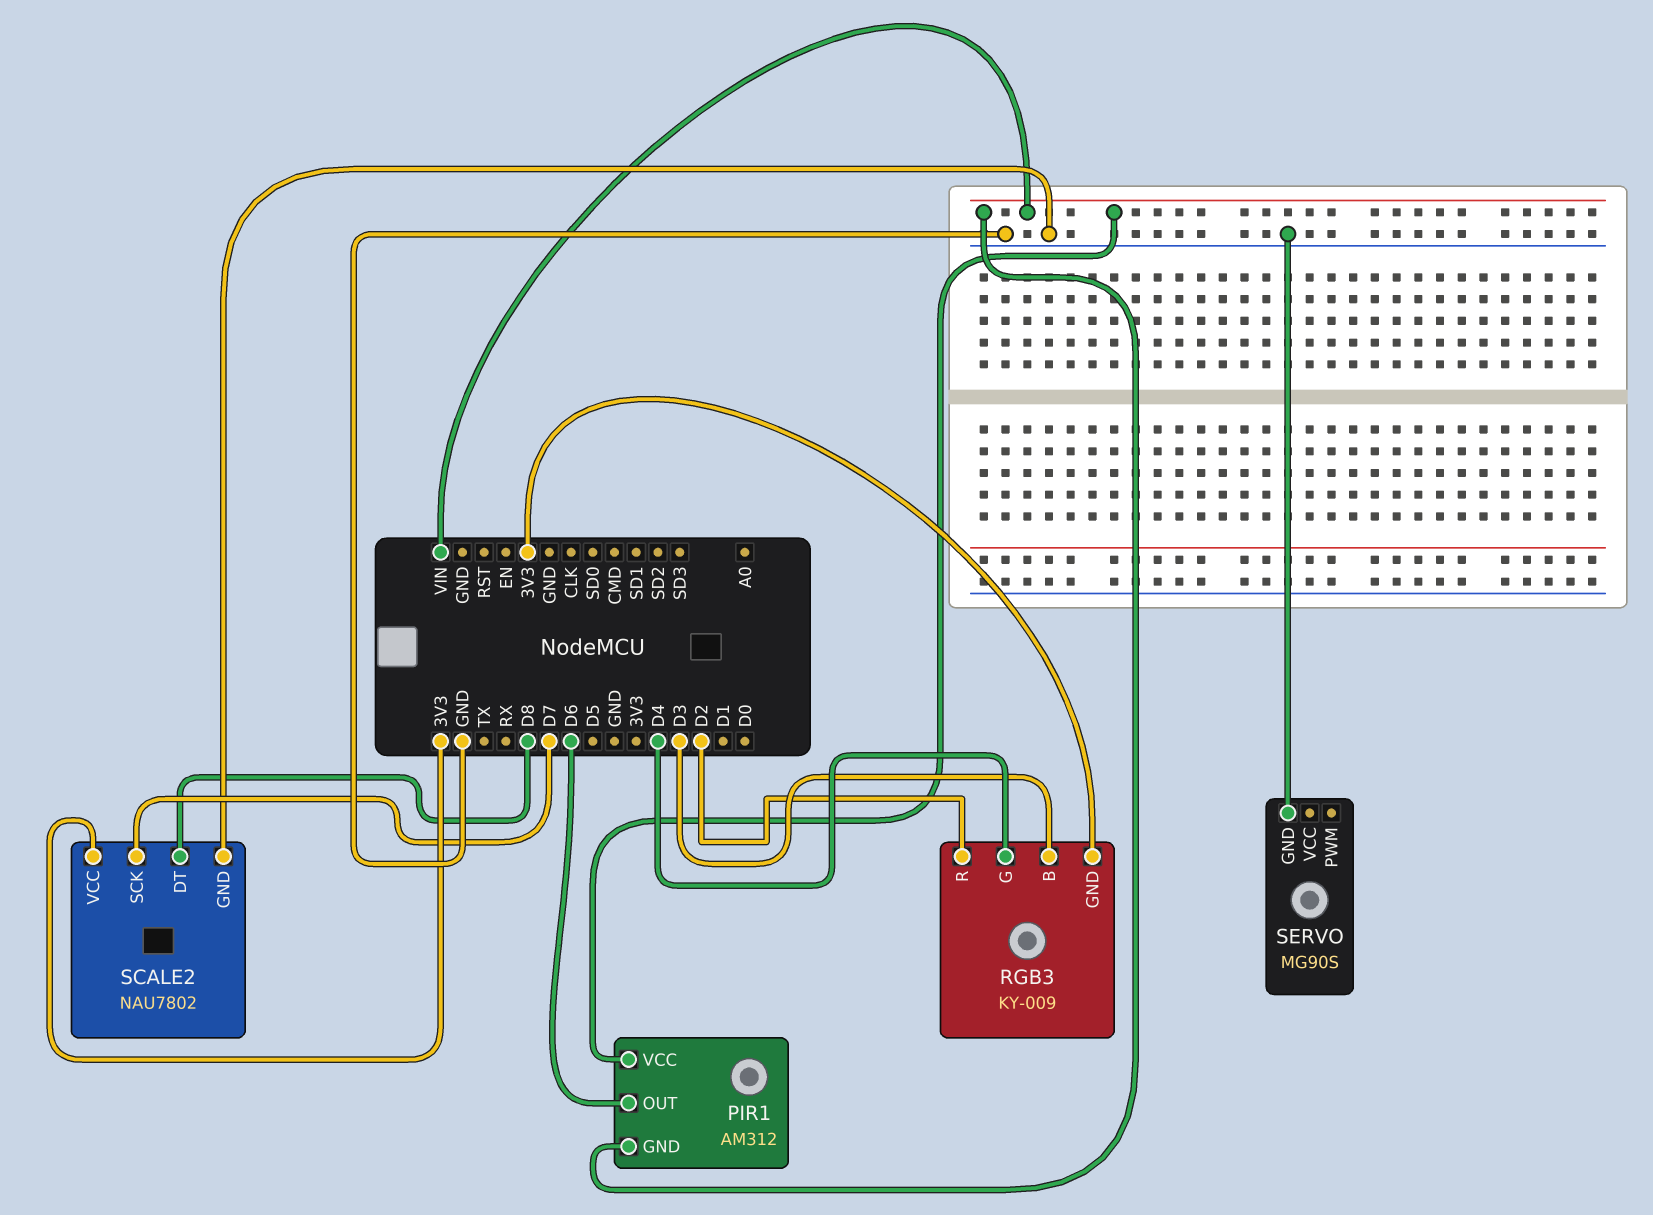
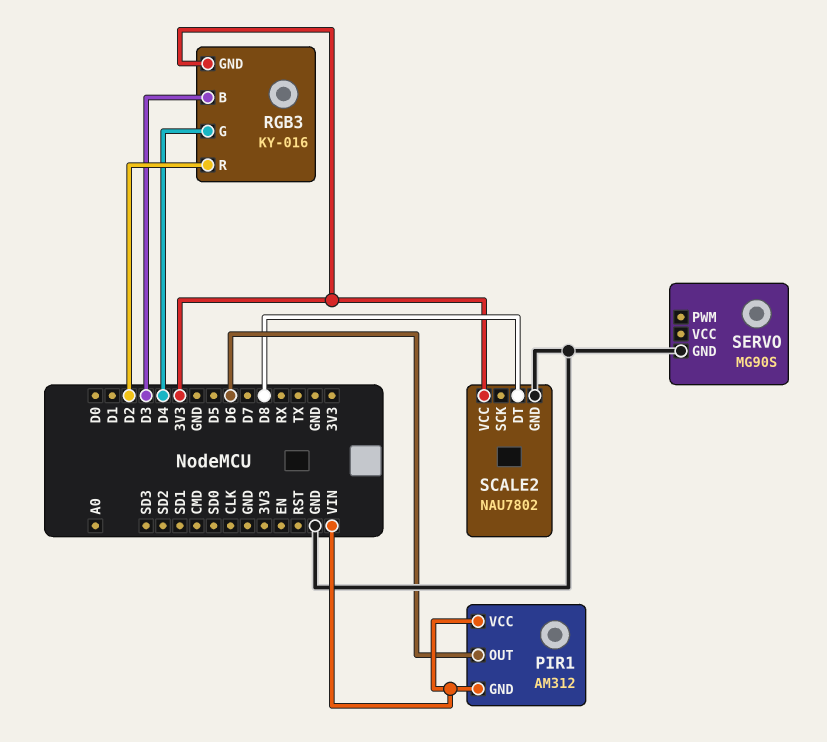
RGB3: KY-009 -> KY-016
SCALE2 pin SCK: D7 -> none

